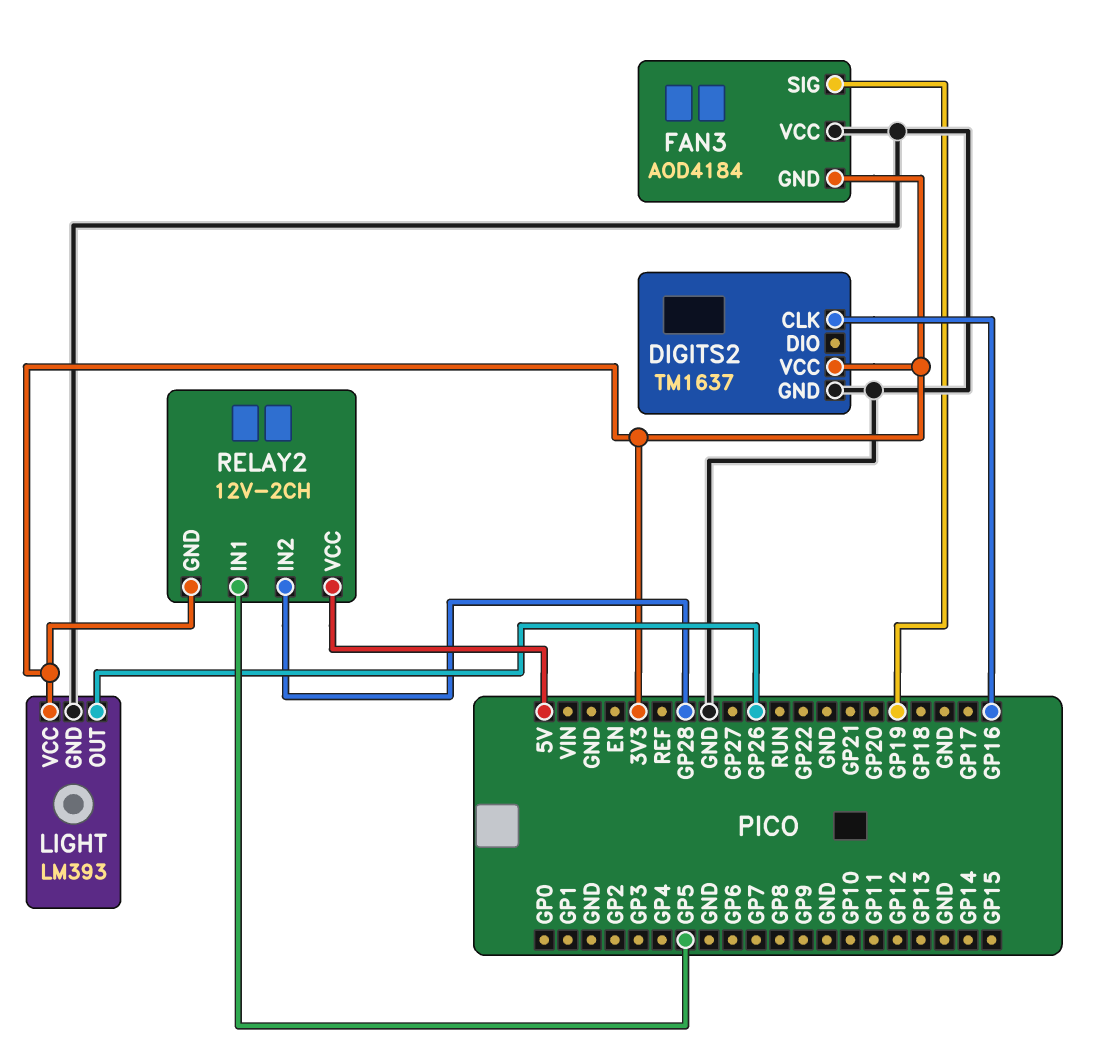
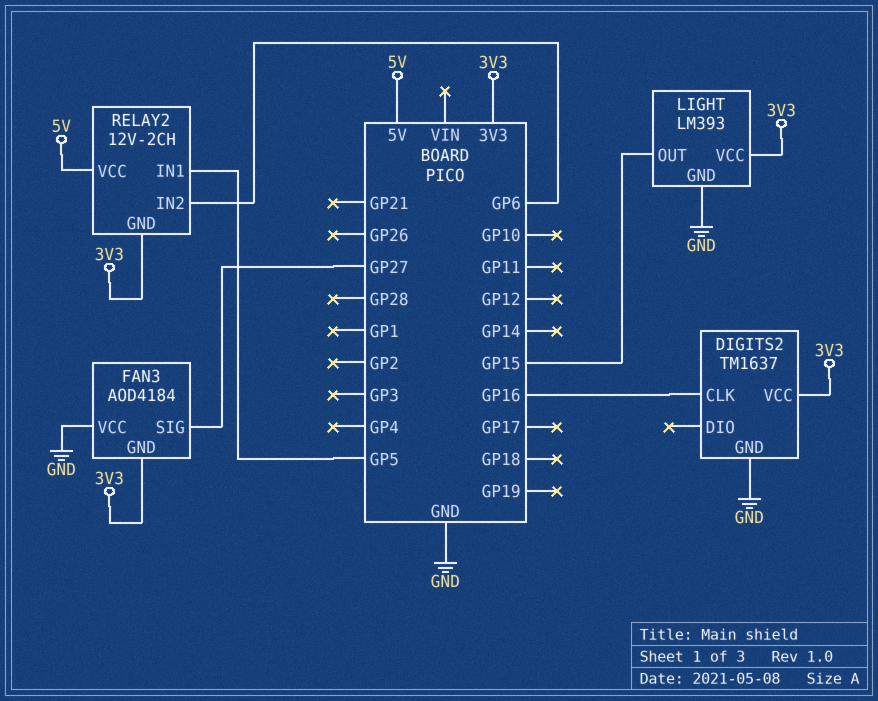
FAN3 pin SIG: GP19 -> GP27
LIGHT pin OUT: GP26 -> GP15
RELAY2 pin IN2: GP28 -> GP6

